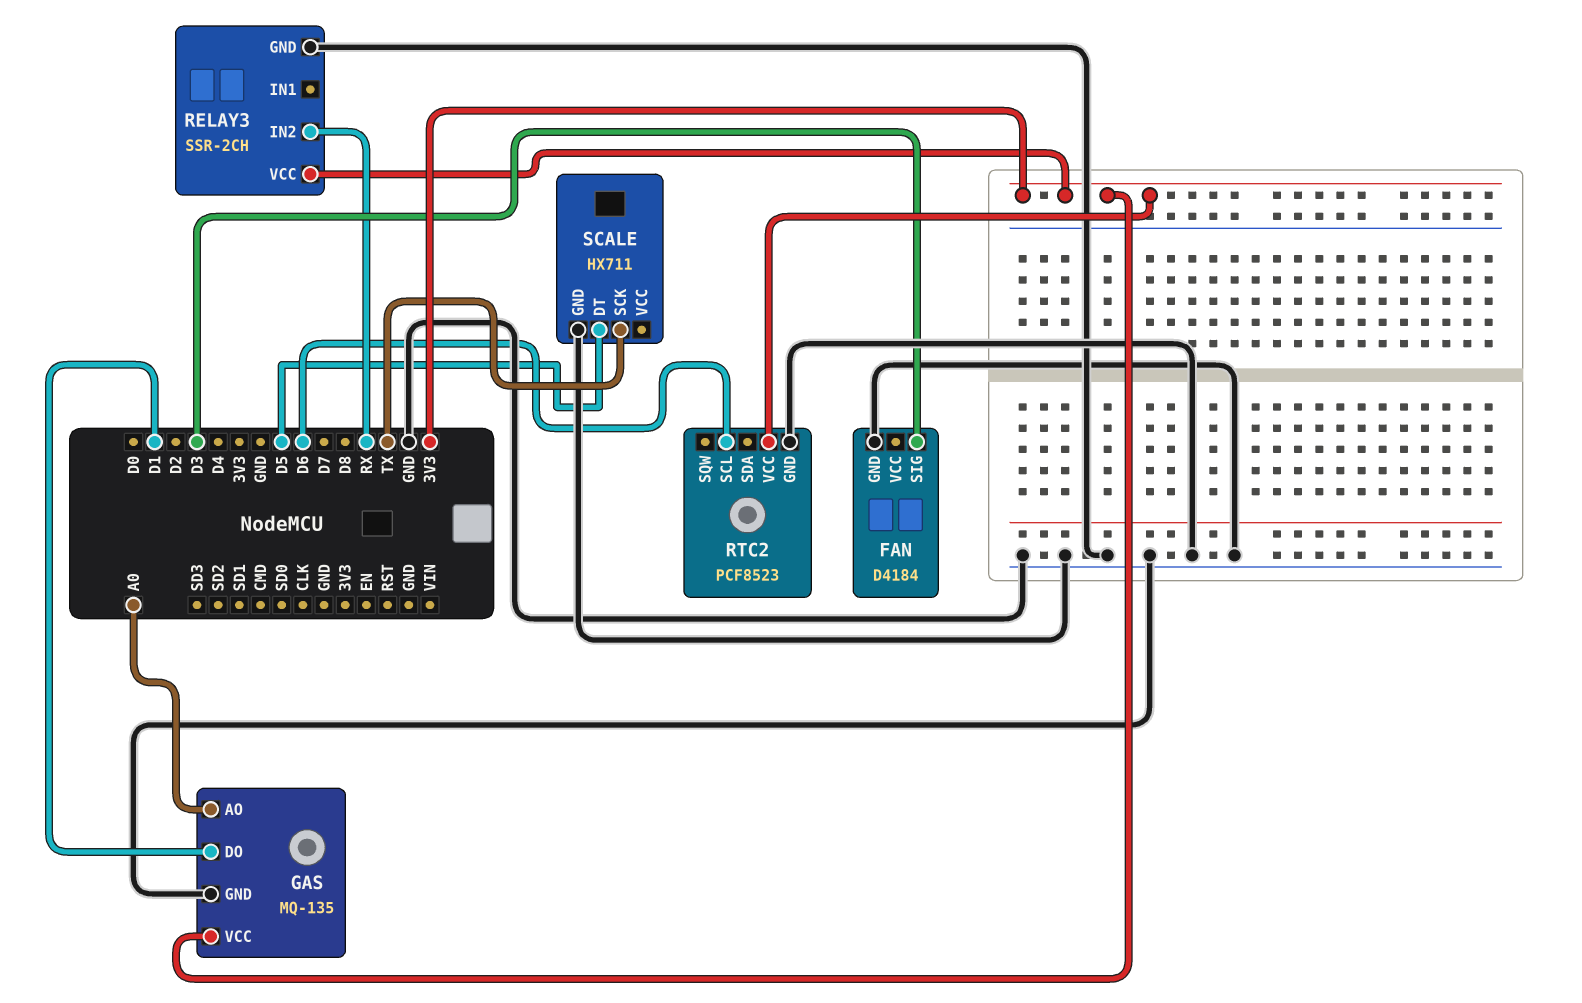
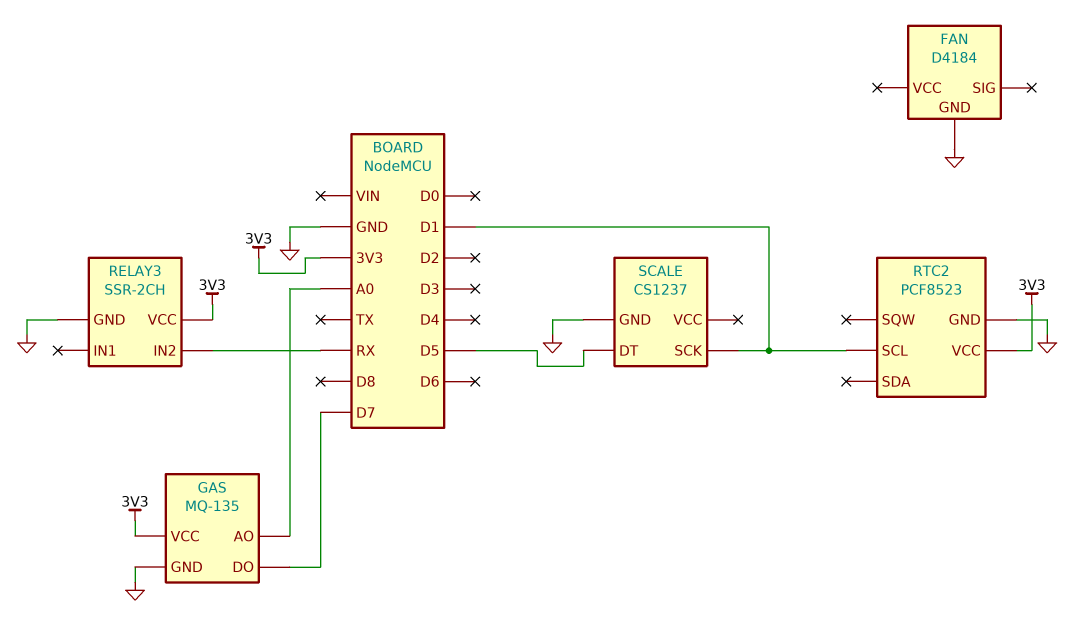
FAN pin SIG: D3 -> none
GAS pin DO: D1 -> D7
RTC2 pin SCL: D6 -> D1
SCALE: HX711 -> CS1237
SCALE pin SCK: TX -> D1

